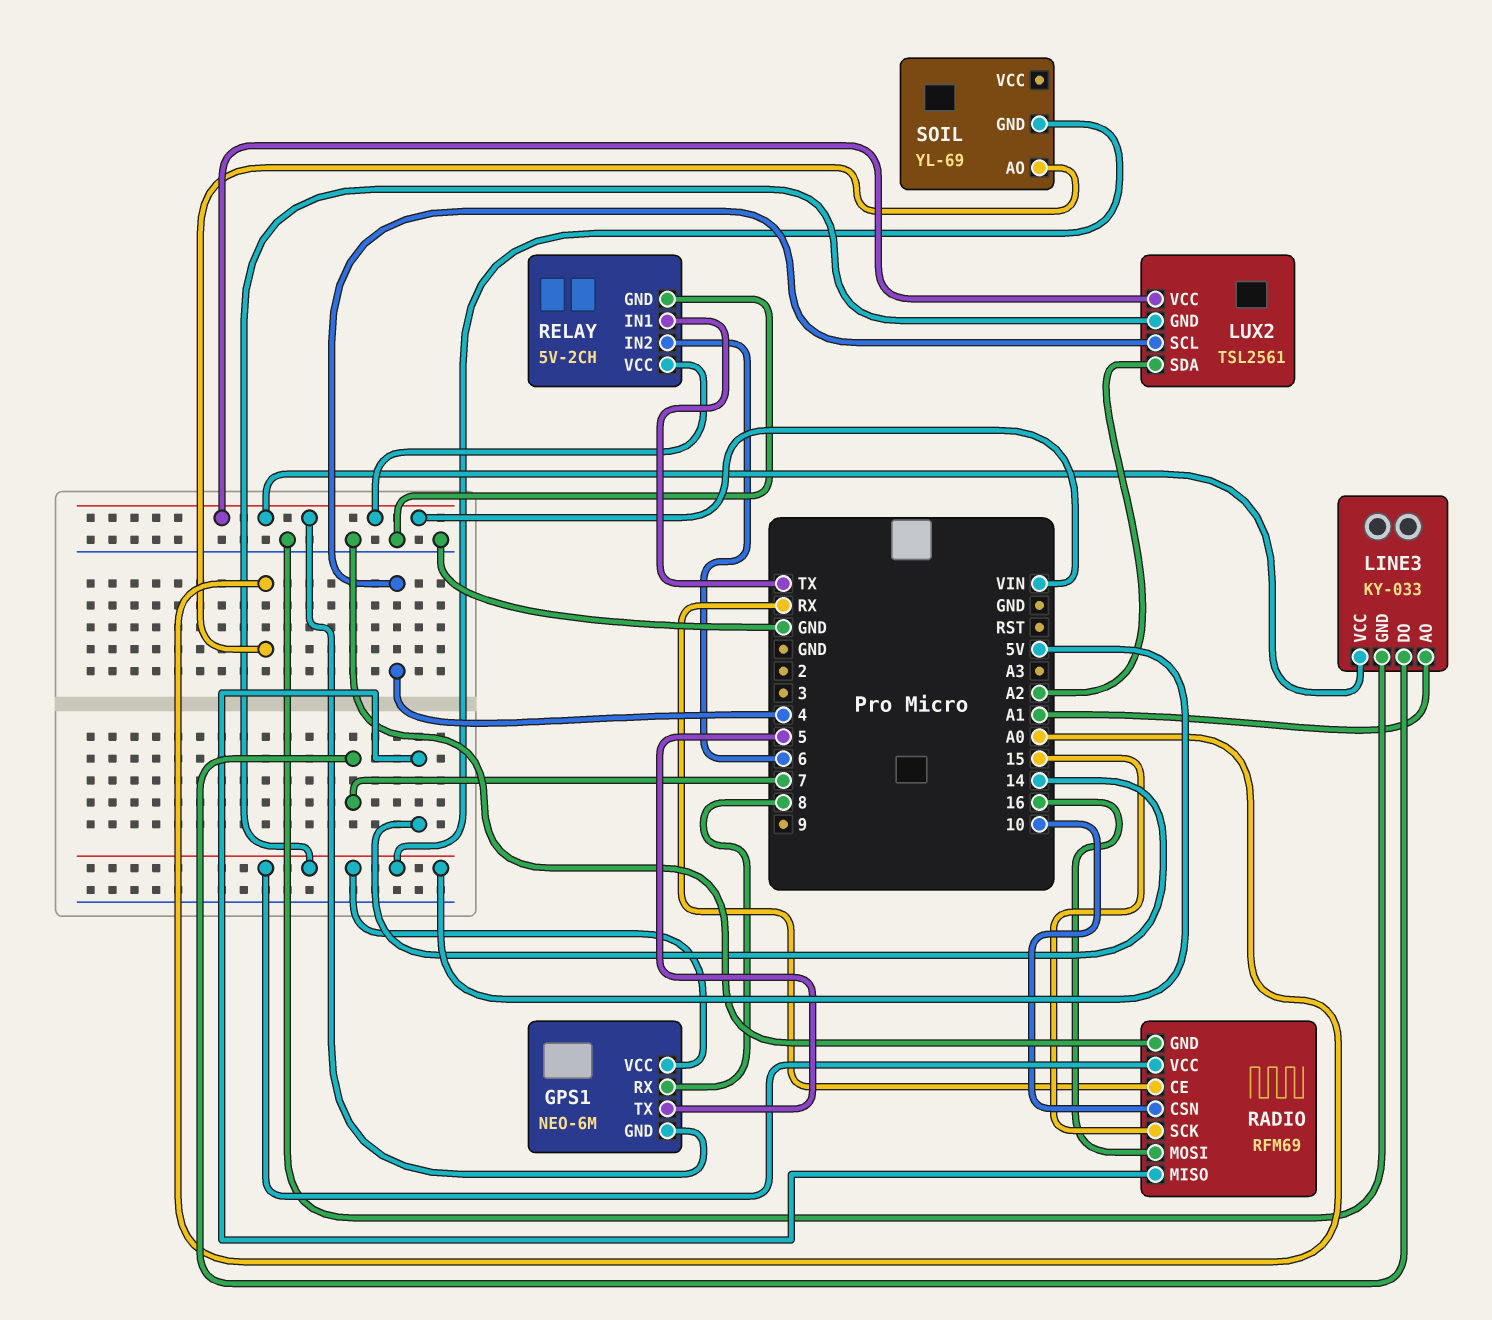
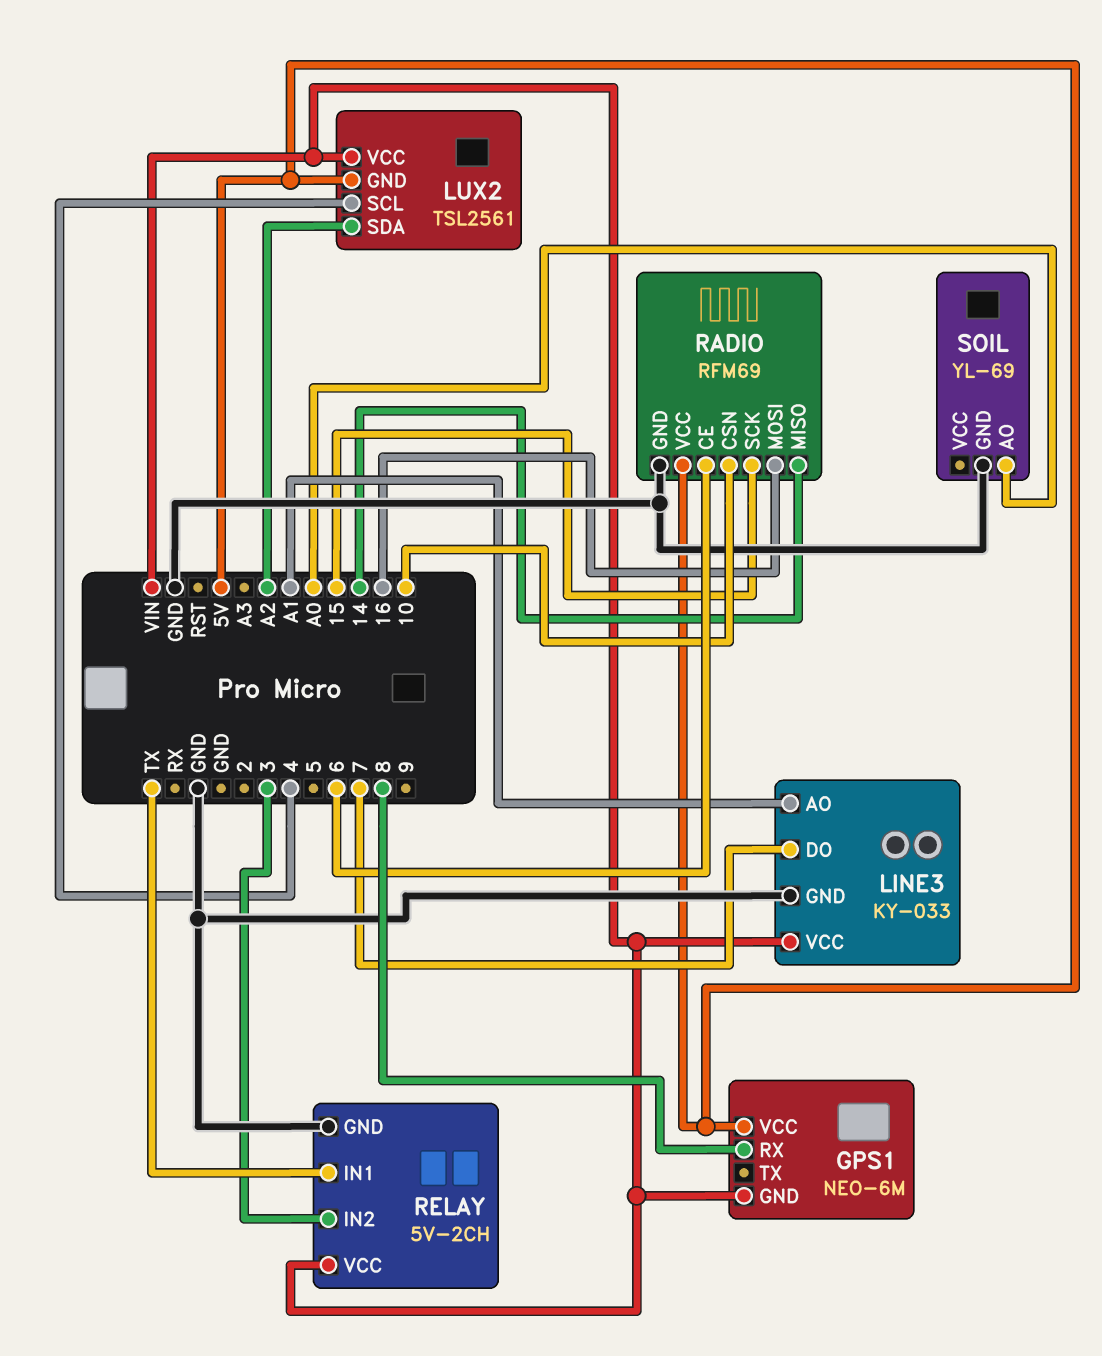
GPS1 pin TX: 5 -> none
RADIO pin CE: RX -> 6
RELAY pin IN2: 6 -> 3
SOIL pin GND: 5V -> GND

